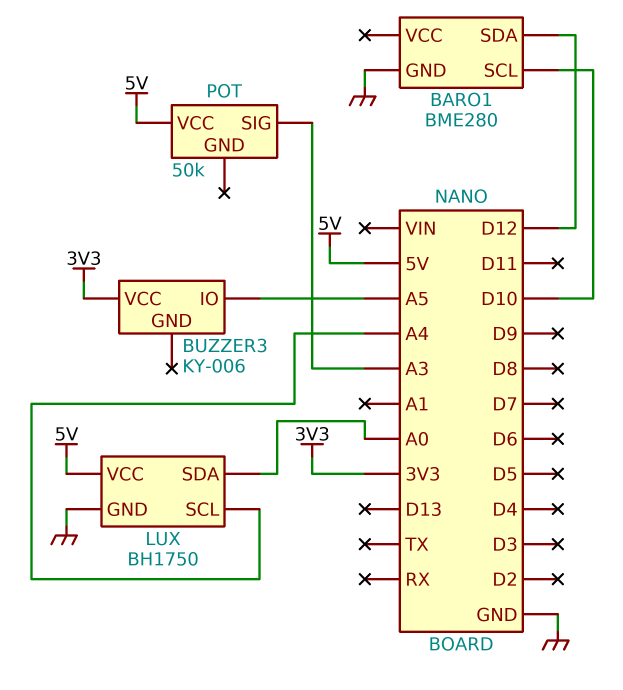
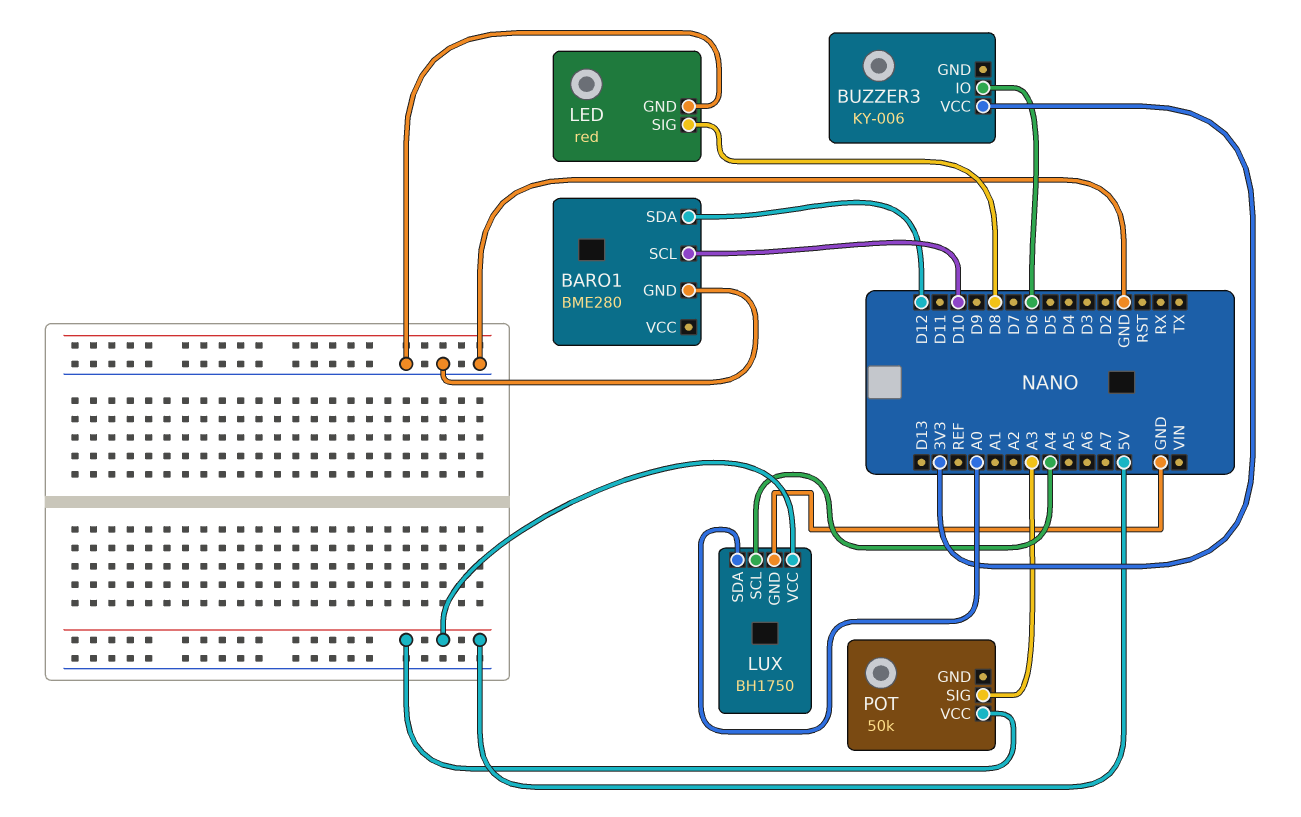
BUZZER3 pin IO: A5 -> D6
LED: none -> red
LED pin GND: none -> GND
LED pin SIG: none -> D8

